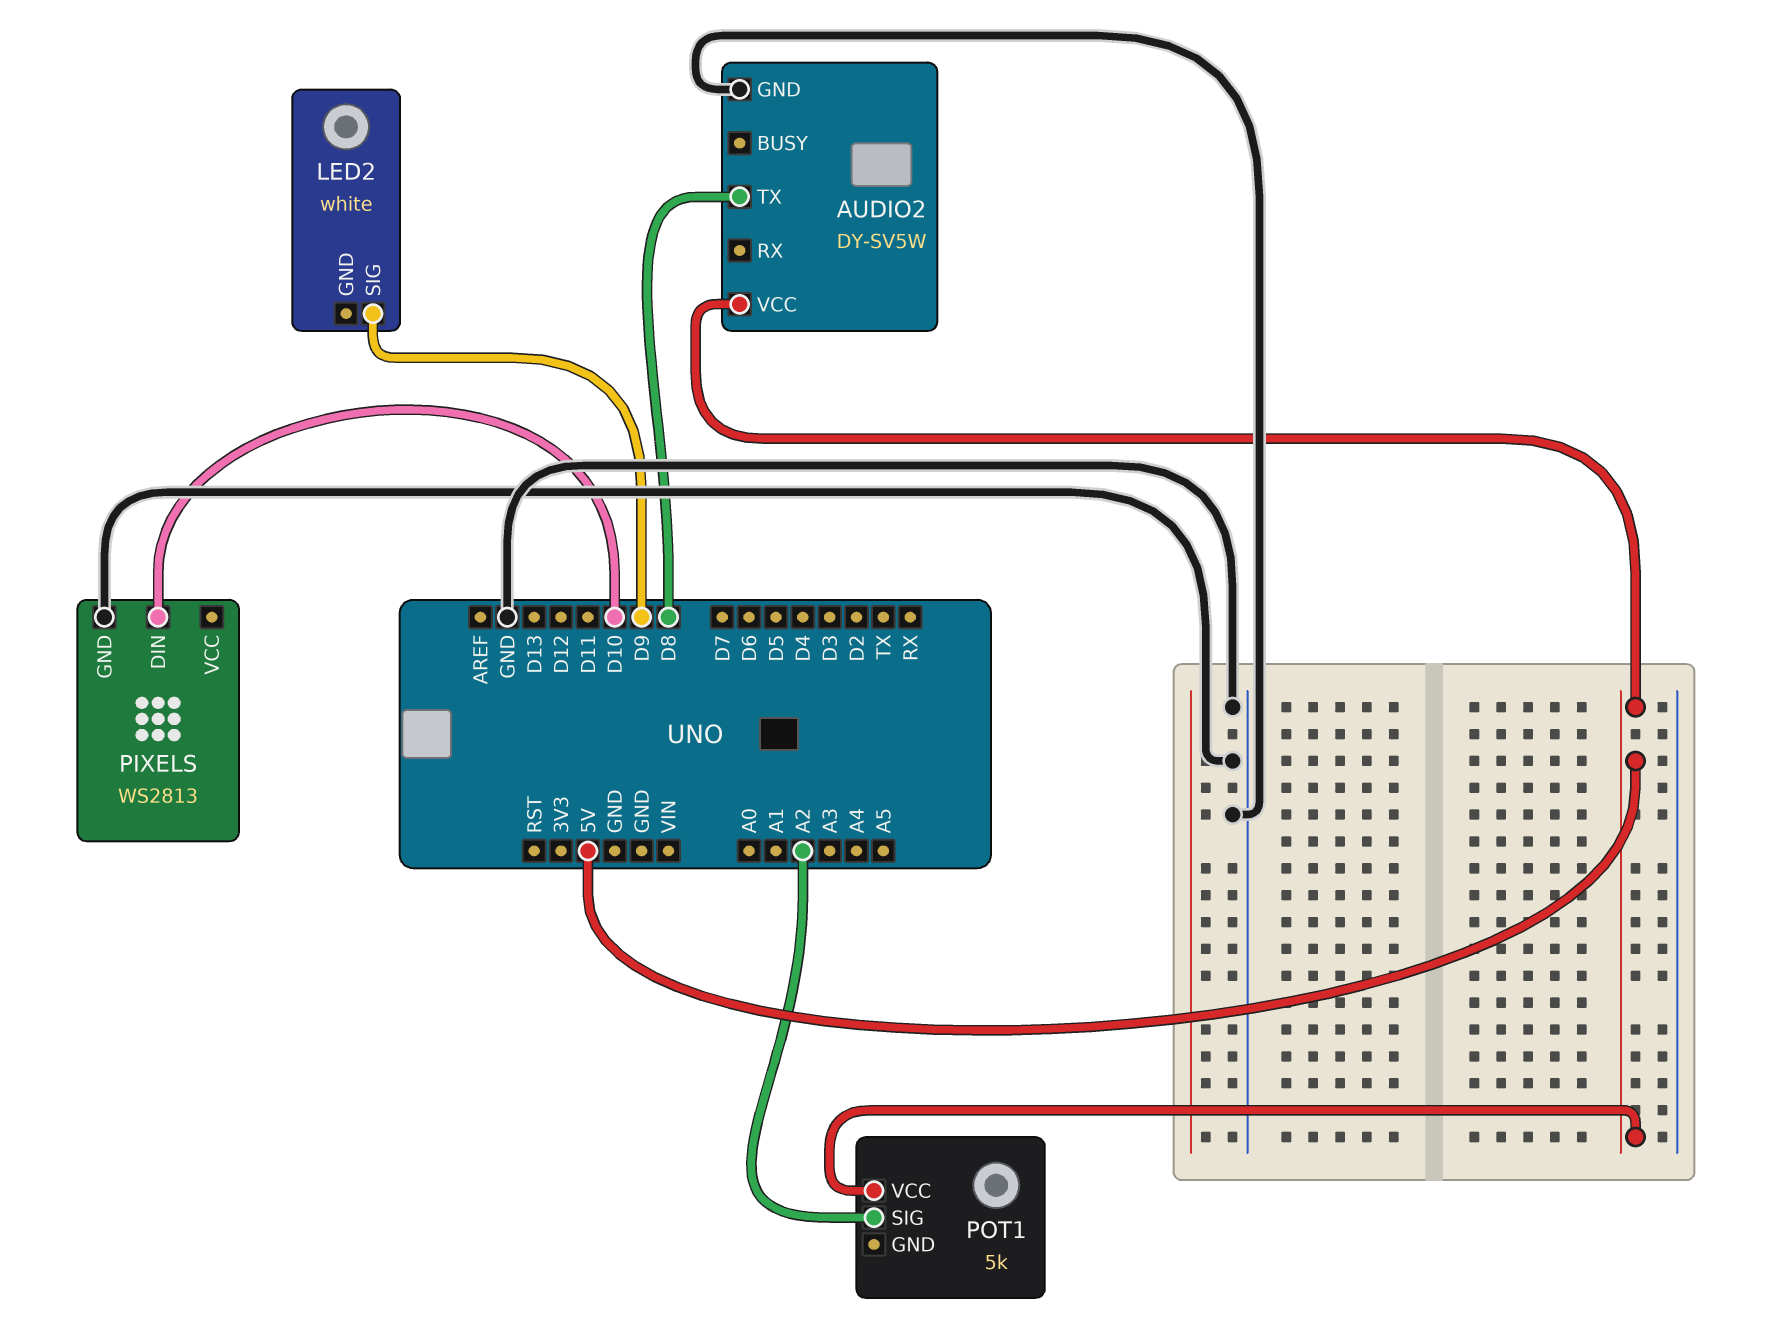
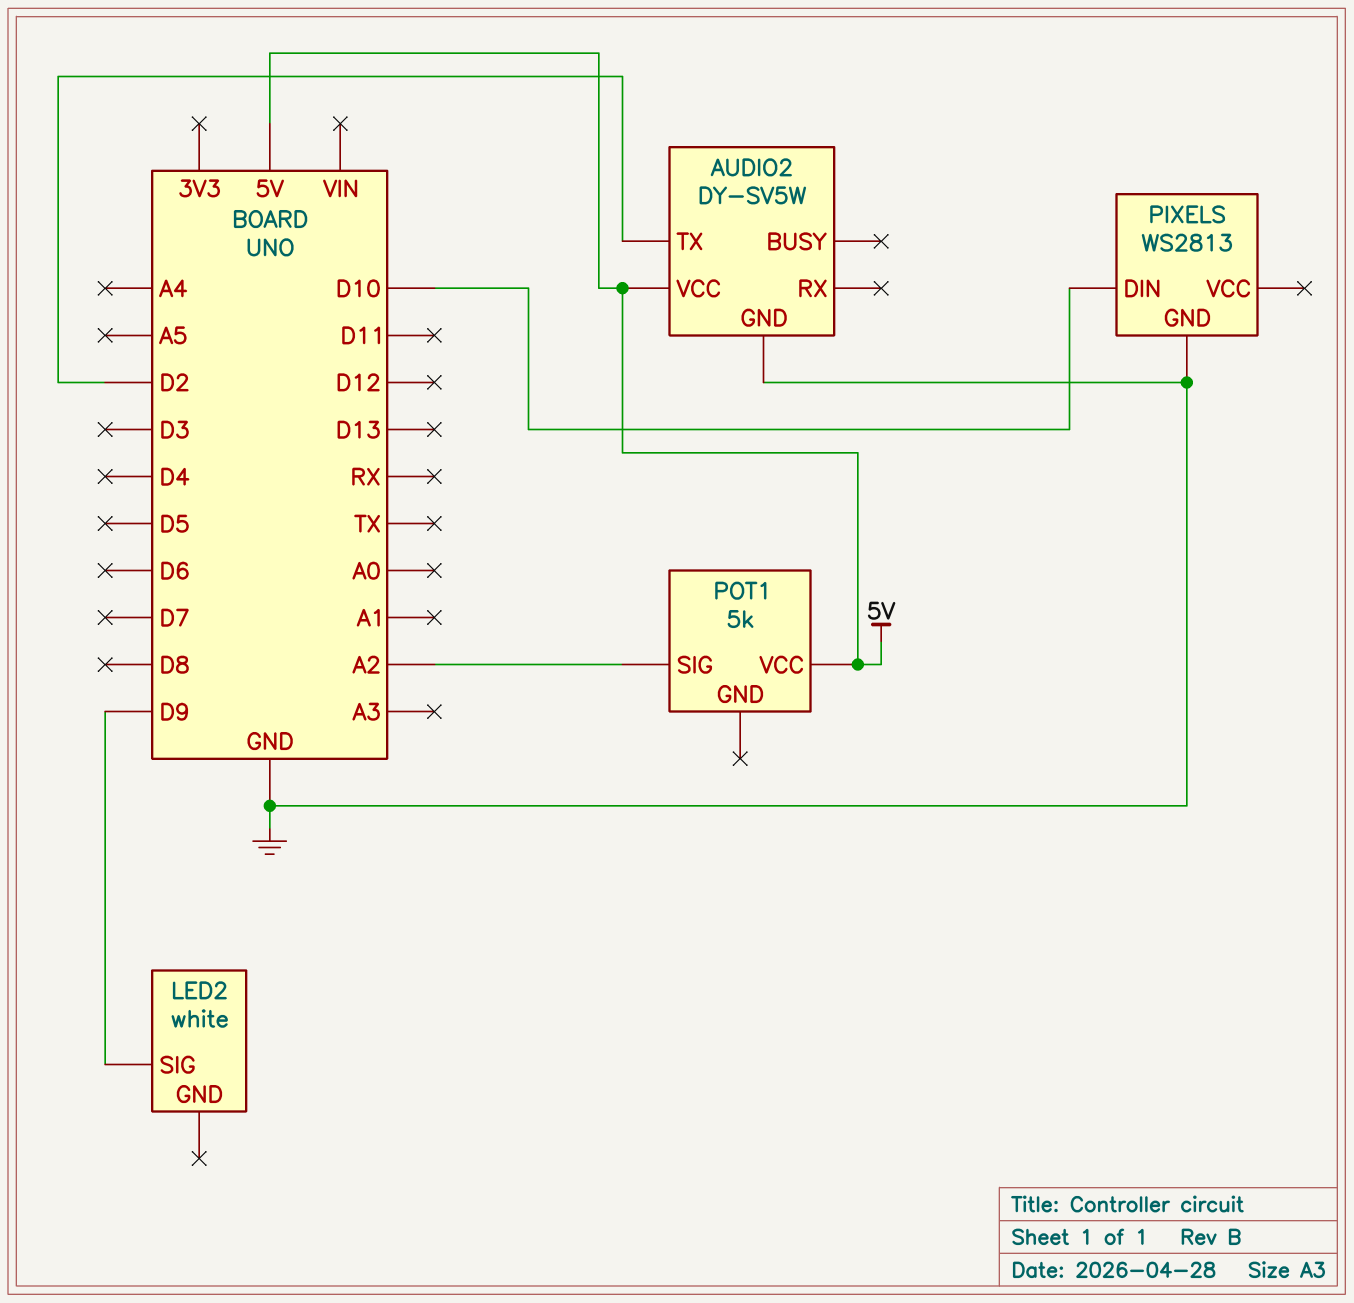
AUDIO2 pin TX: D8 -> D2

